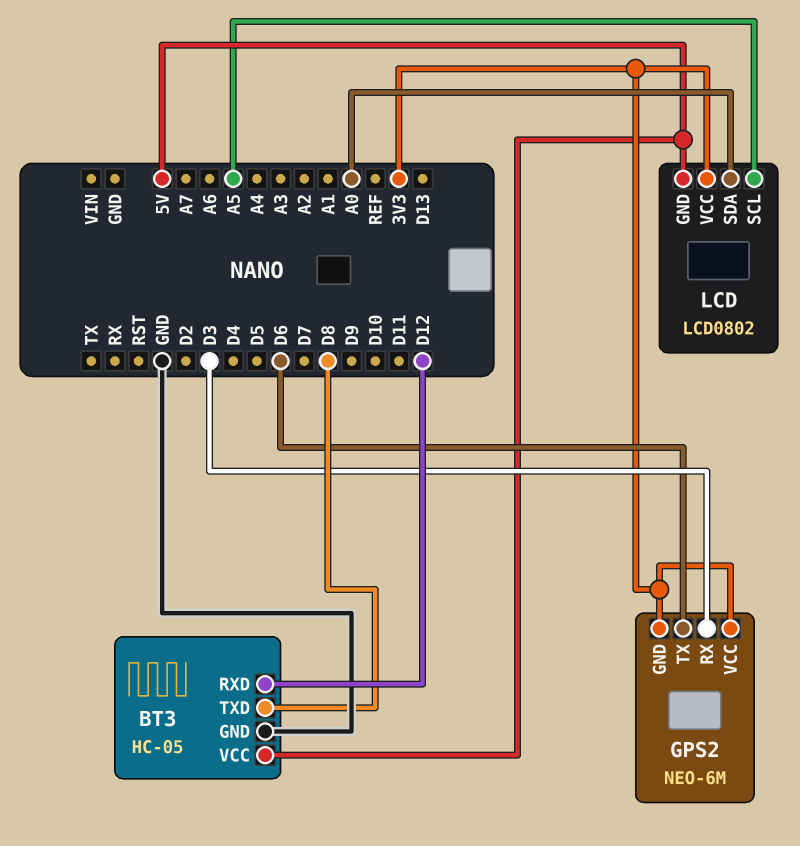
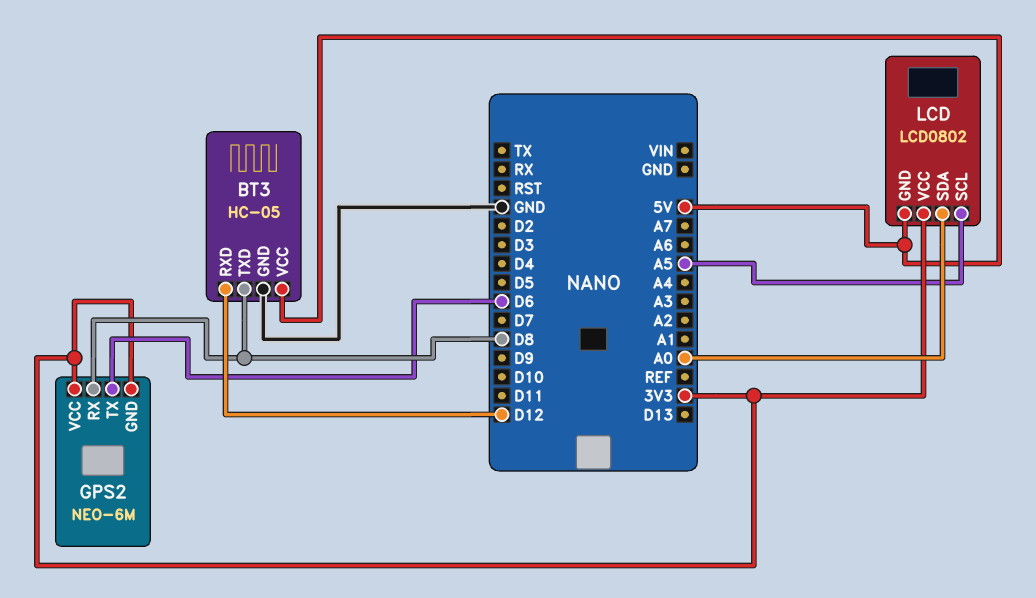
GPS2 pin RX: D3 -> D8

